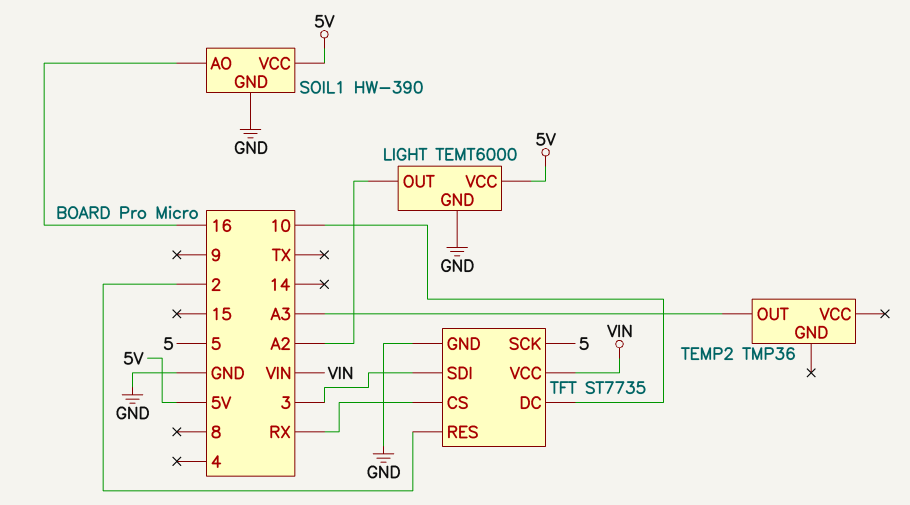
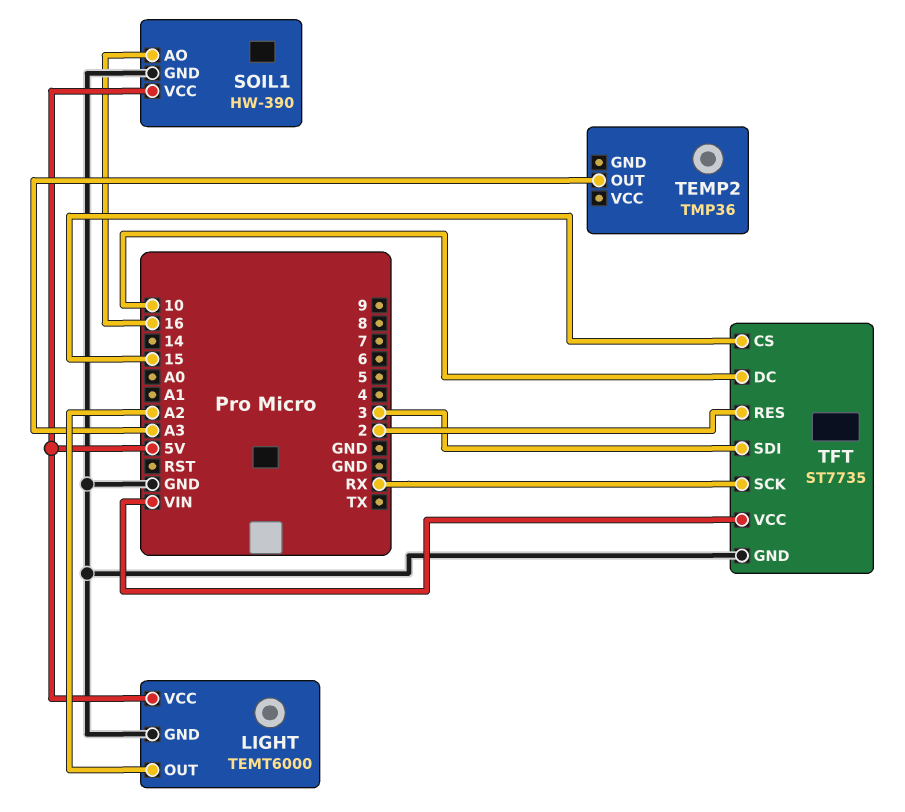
TFT pin CS: RX -> 15
TFT pin SCK: 5 -> RX

